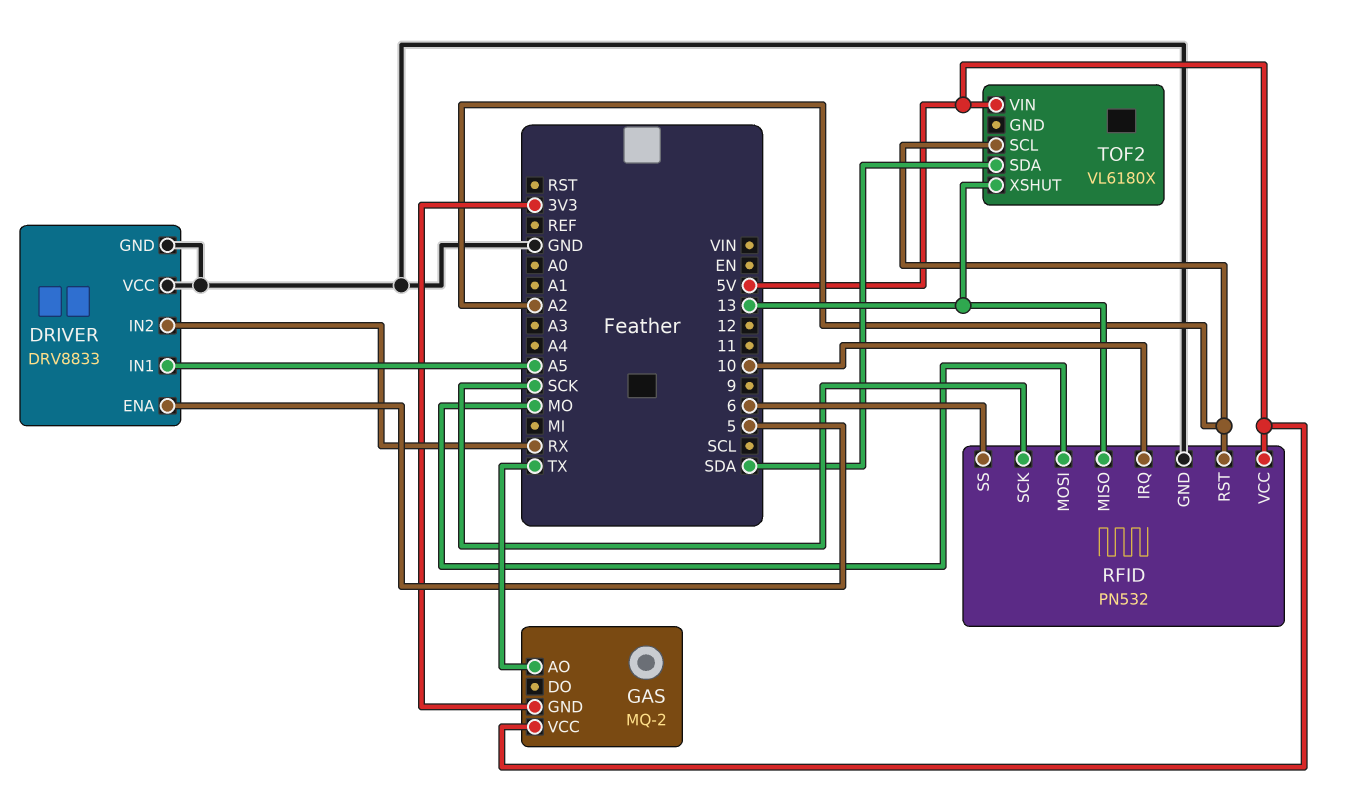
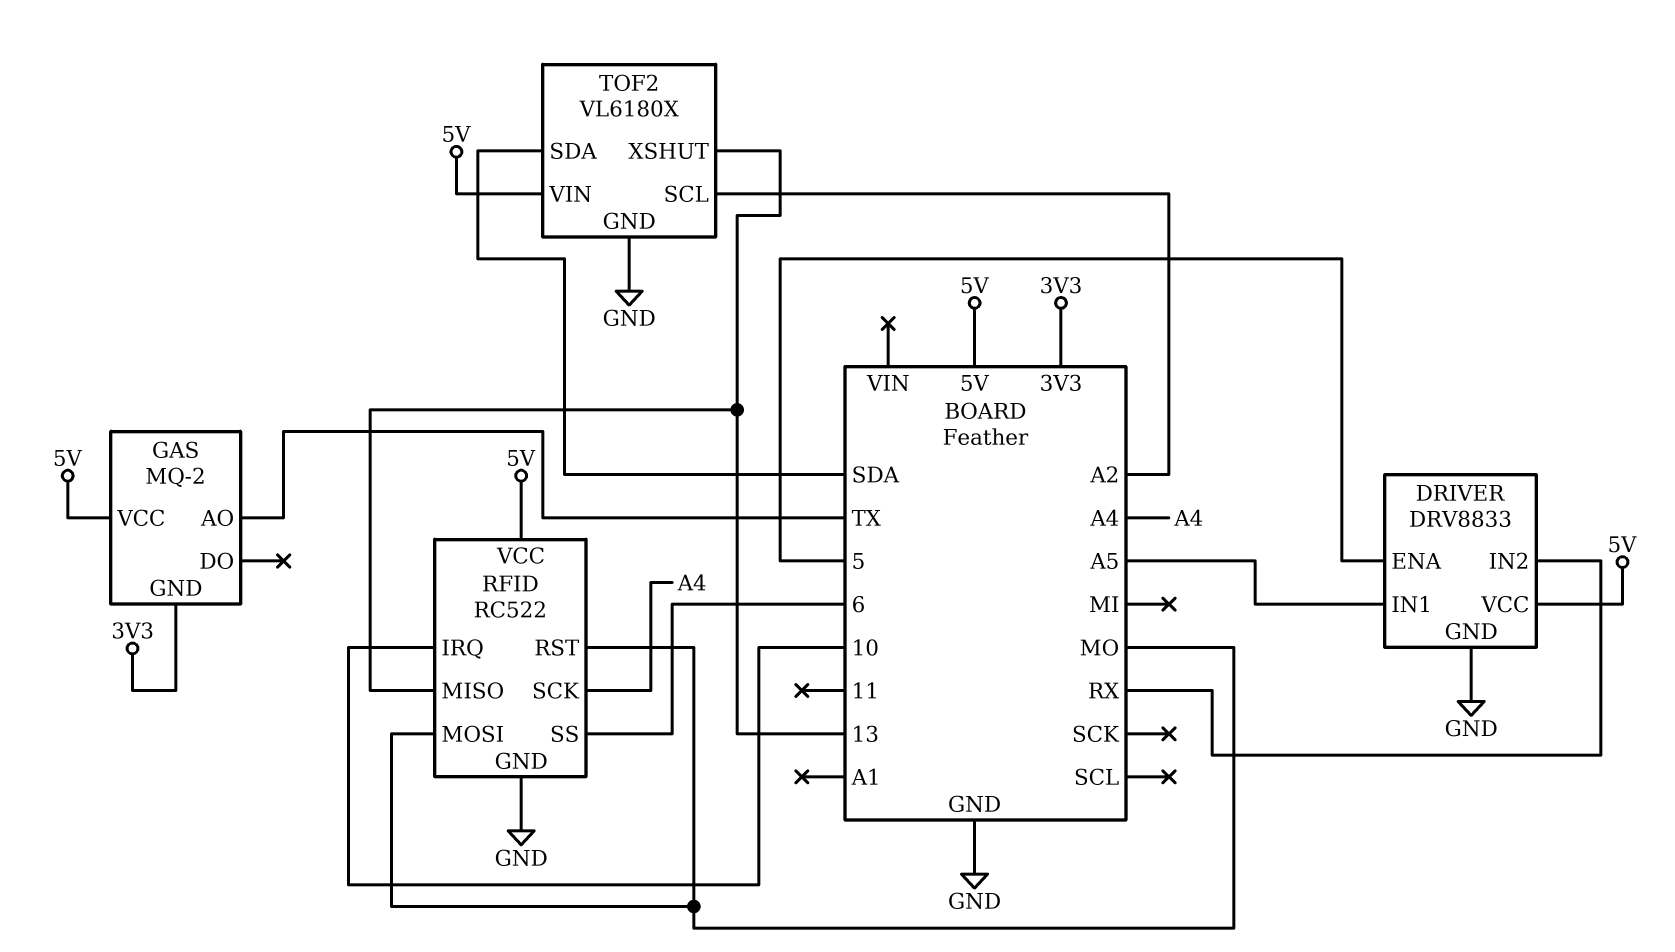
DRIVER pin VCC: GND -> 5V
RFID: PN532 -> RC522
RFID pin RST: A2 -> MO
RFID pin SCK: SCK -> A4
TOF2 pin GND: none -> GND

